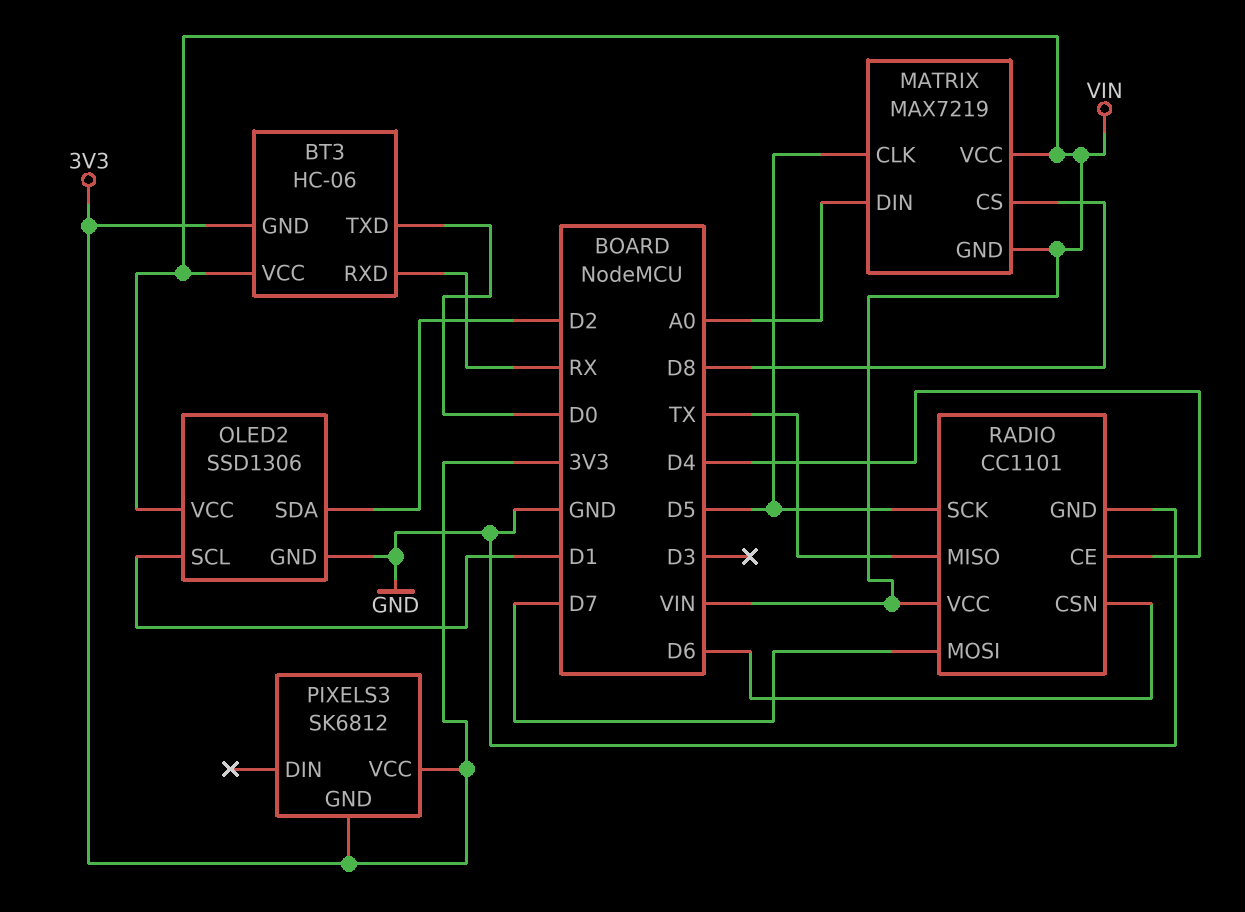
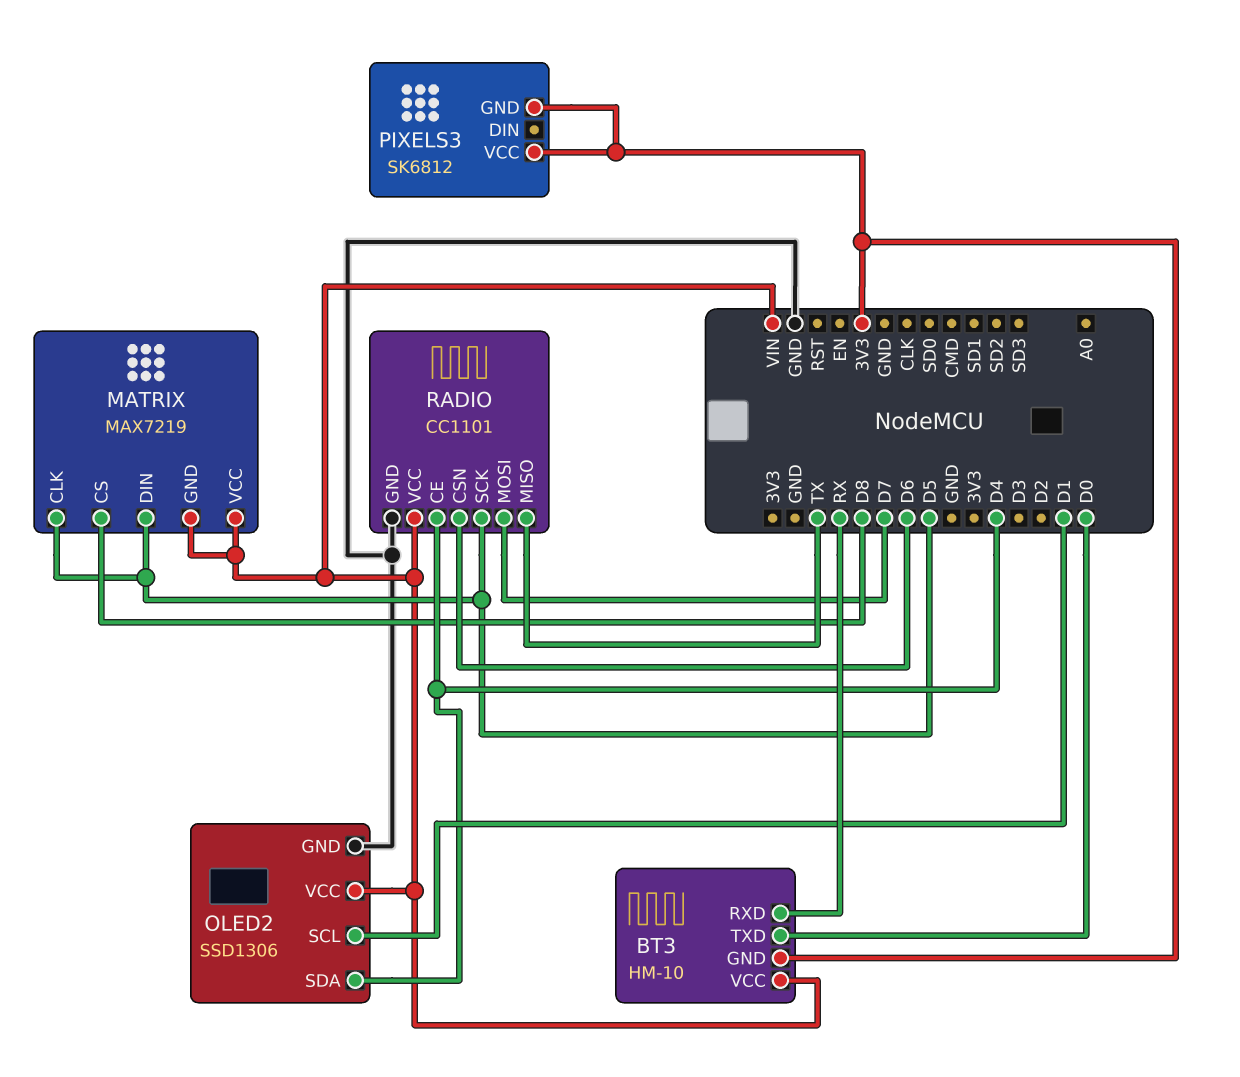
BT3: HC-06 -> HM-10
MATRIX pin DIN: A0 -> D5
OLED2 pin SDA: D2 -> D4

